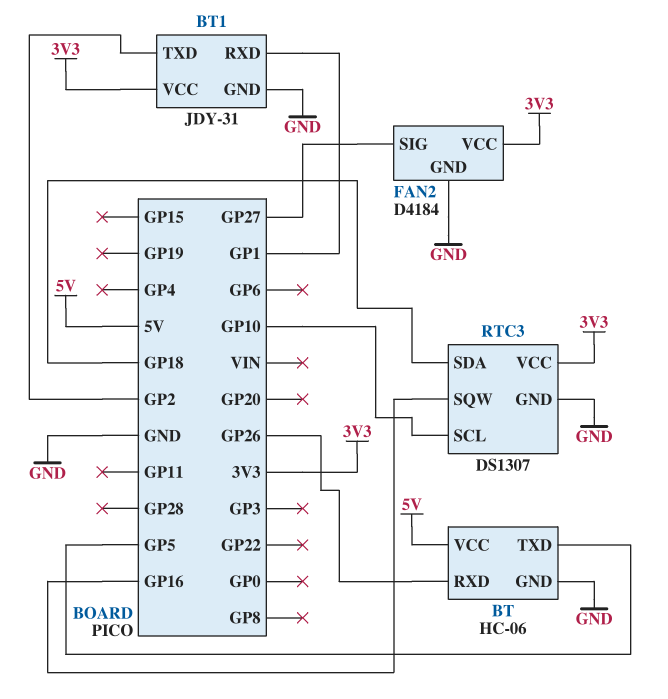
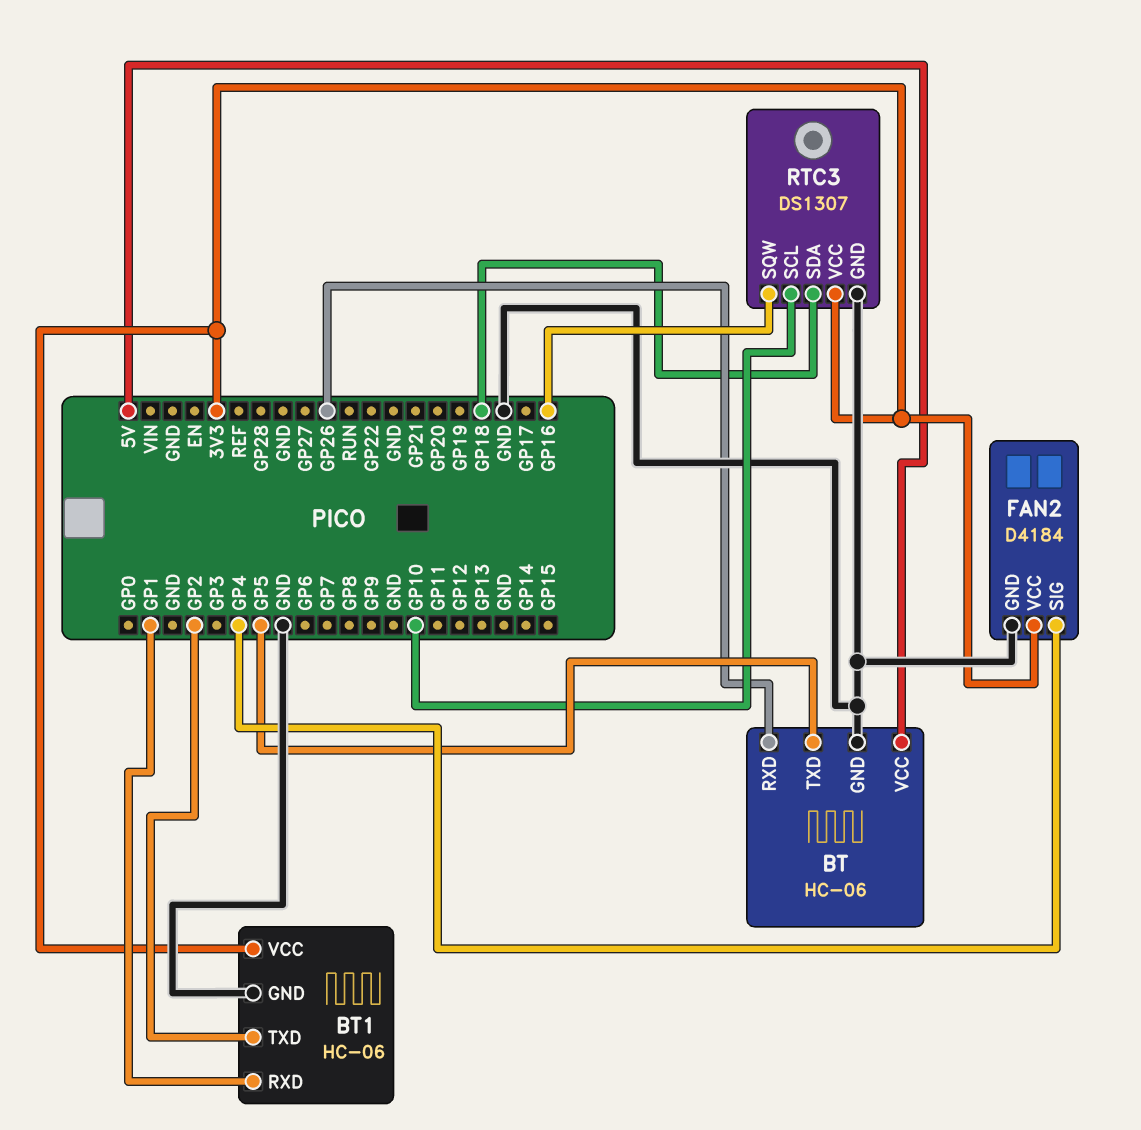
BT1: JDY-31 -> HC-06
FAN2 pin SIG: GP27 -> GP4

